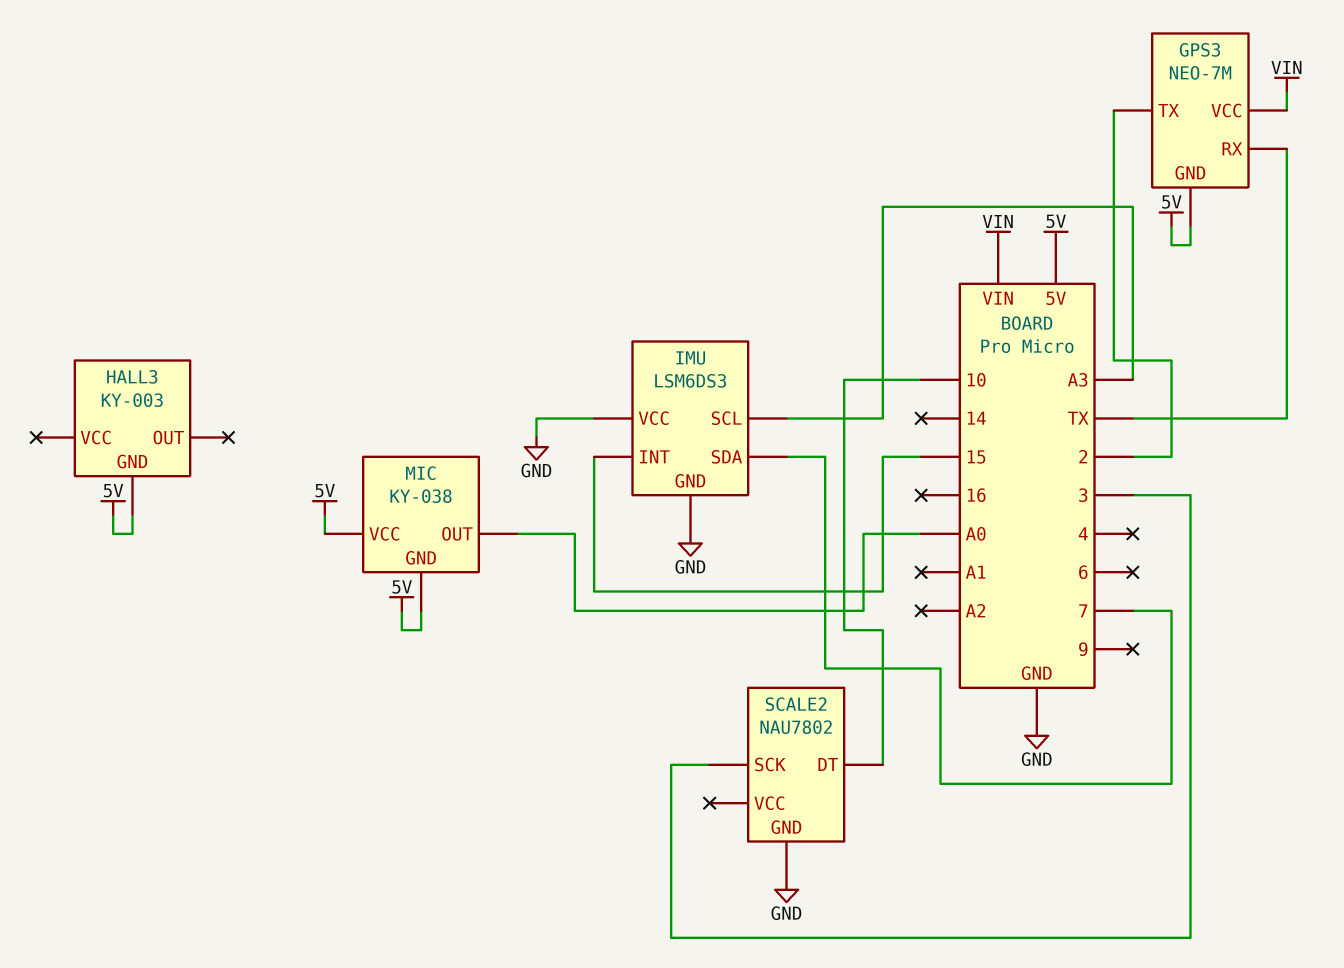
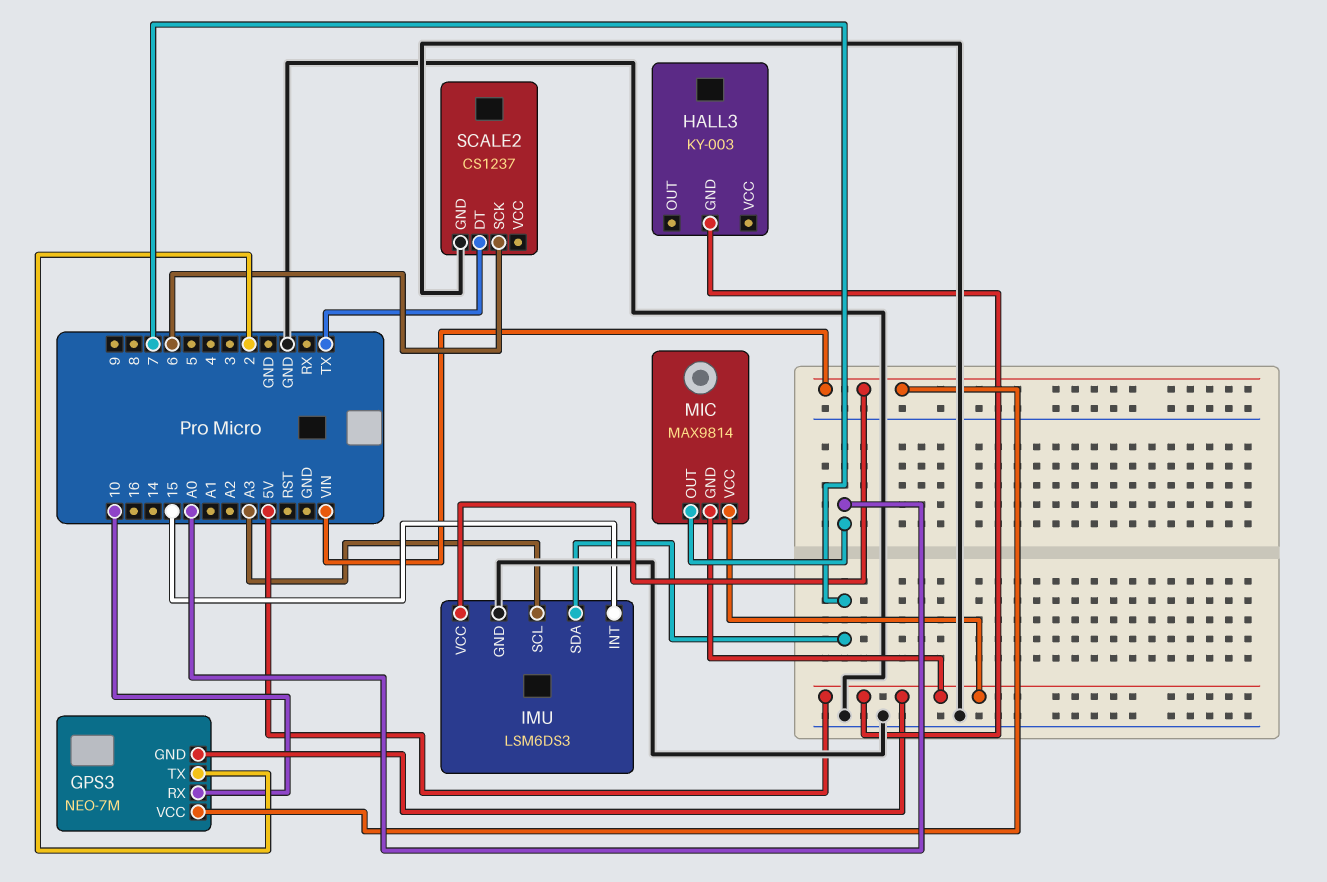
GPS3 pin RX: TX -> 10
IMU pin VCC: GND -> VIN
MIC: KY-038 -> MAX9814
SCALE2: NAU7802 -> CS1237
SCALE2 pin DT: 10 -> TX
SCALE2 pin SCK: 3 -> 6

